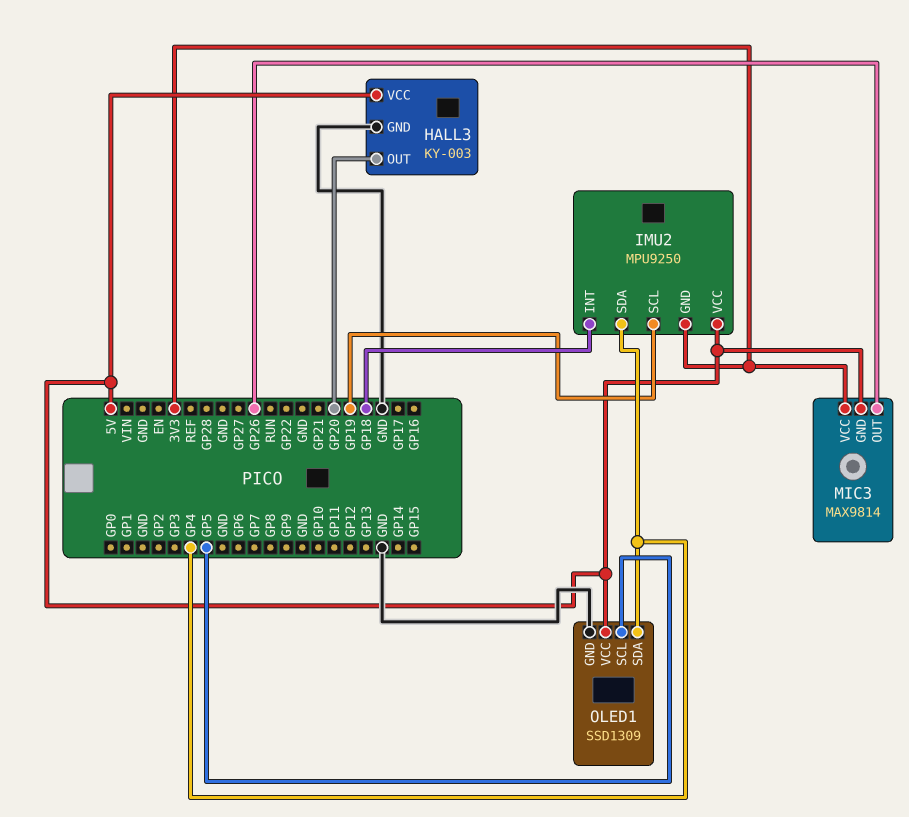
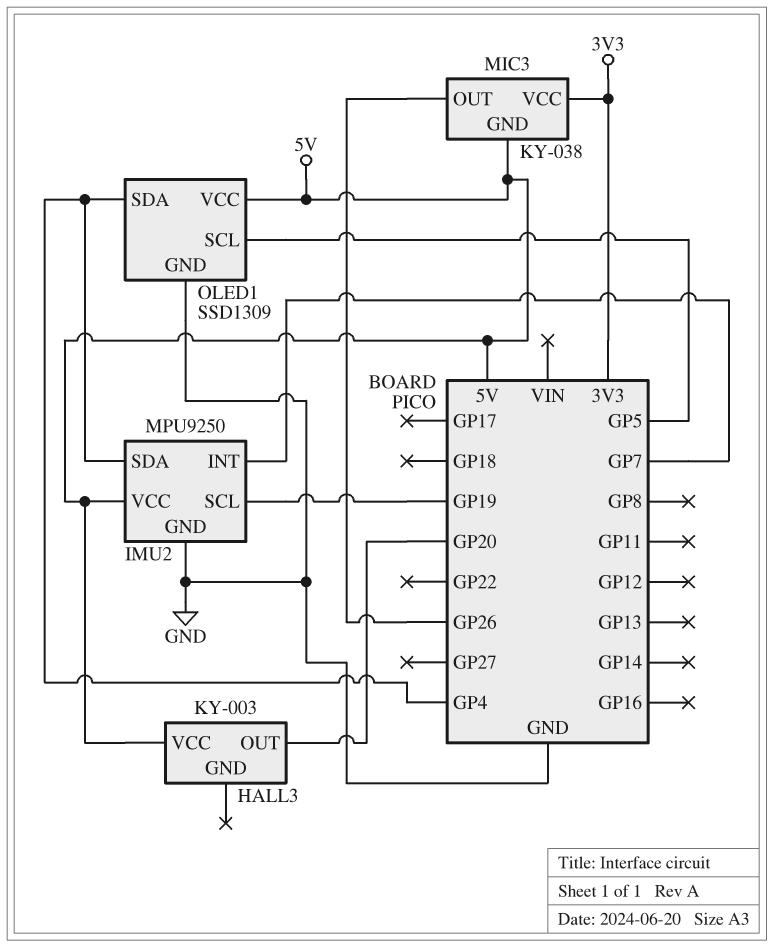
HALL3 pin GND: GND -> none
IMU2 pin GND: 3V3 -> GND
IMU2 pin INT: GP18 -> GP7
MIC3: MAX9814 -> KY-038

